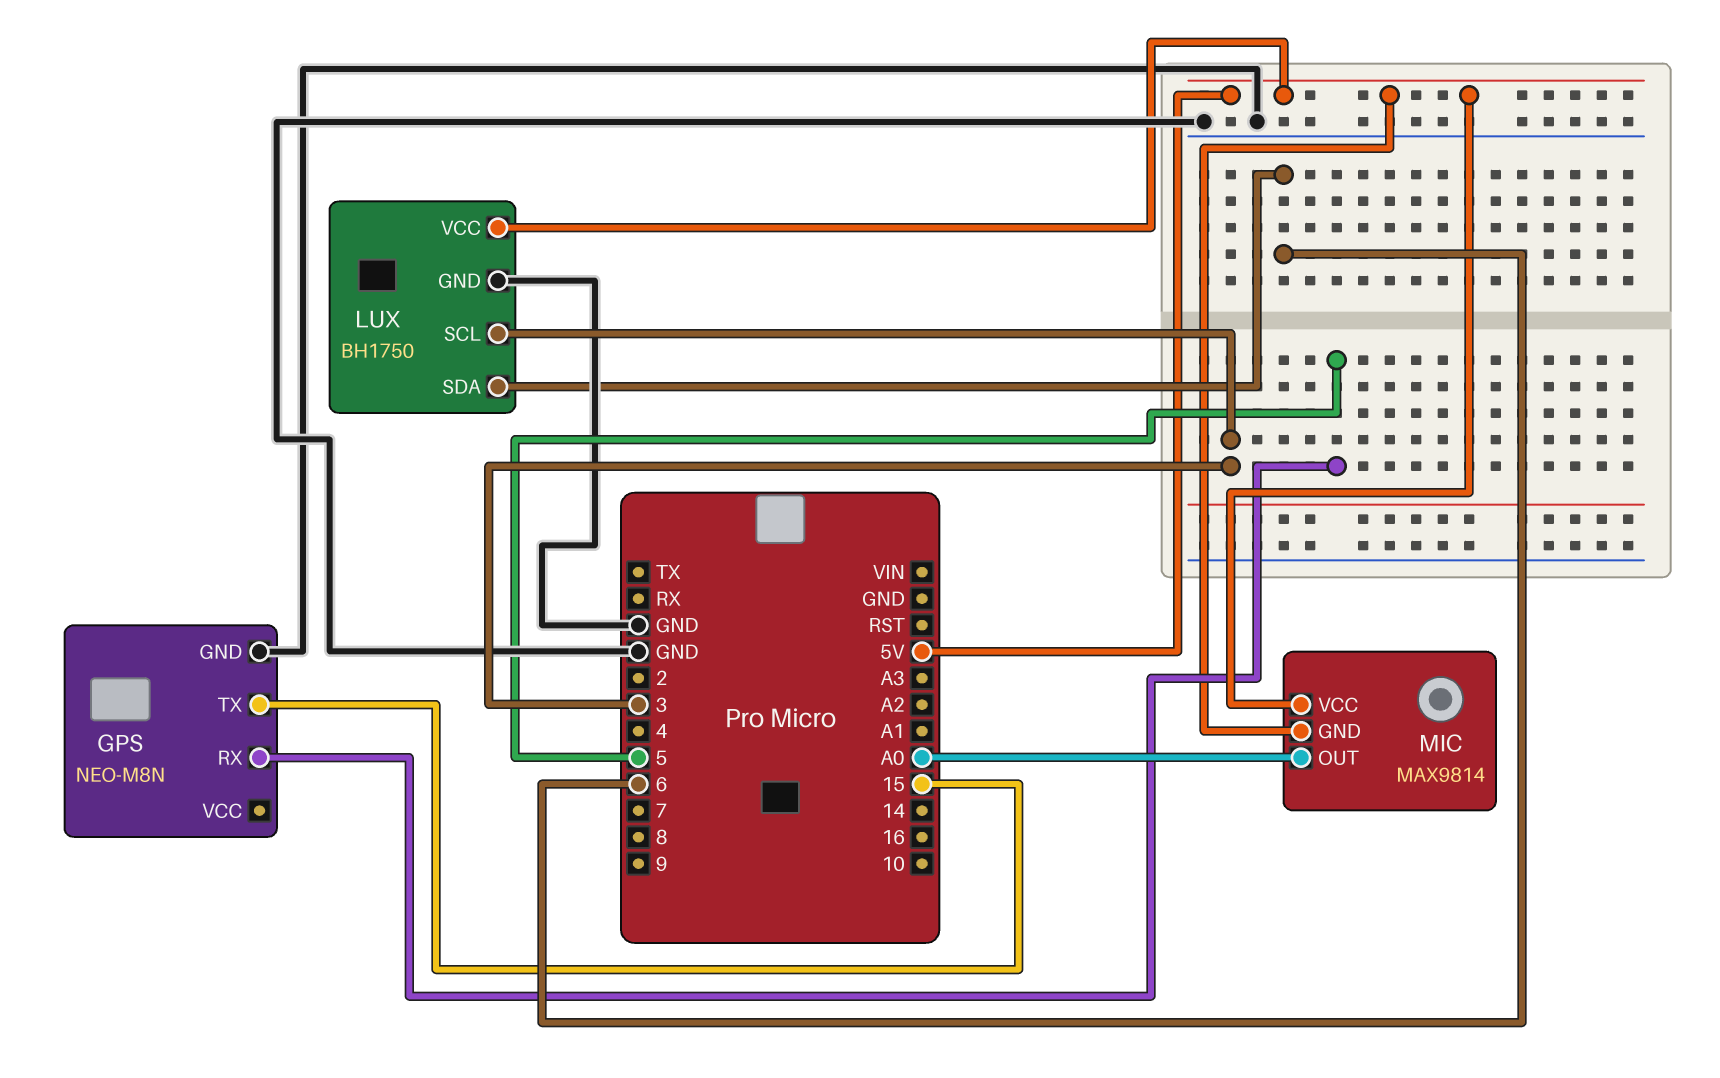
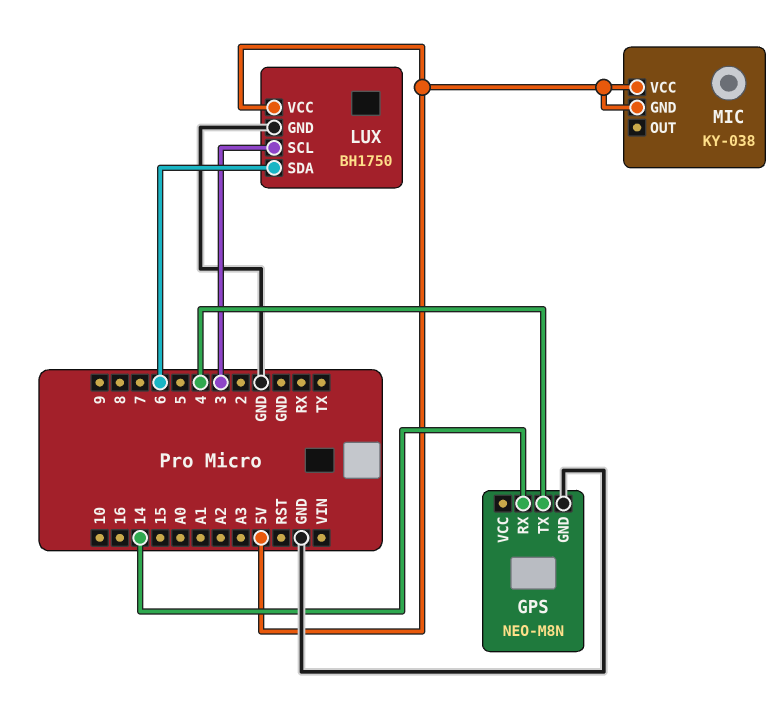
GPS pin RX: 5 -> 14
GPS pin TX: 15 -> 4
MIC: MAX9814 -> KY-038
MIC pin OUT: A0 -> none

